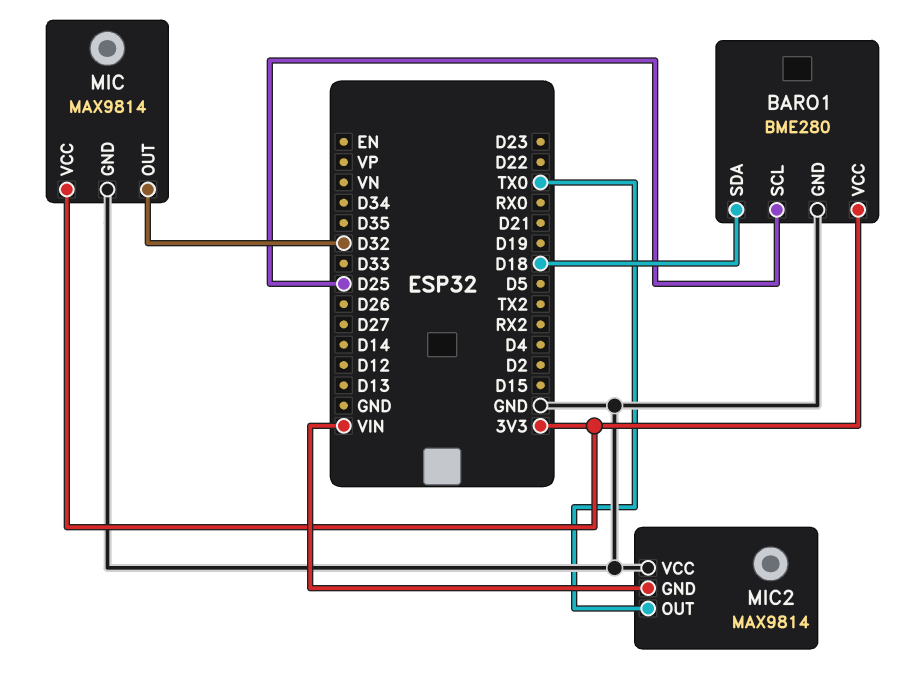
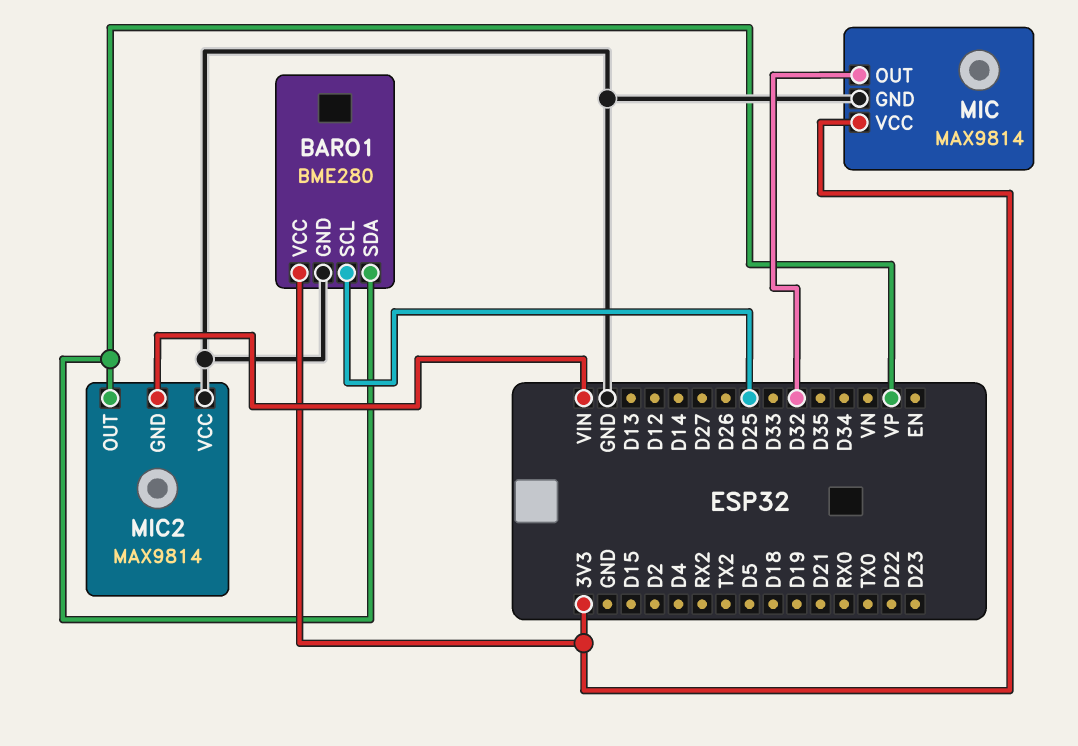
BARO1 pin SDA: D18 -> VP
MIC2 pin OUT: TX0 -> VP

